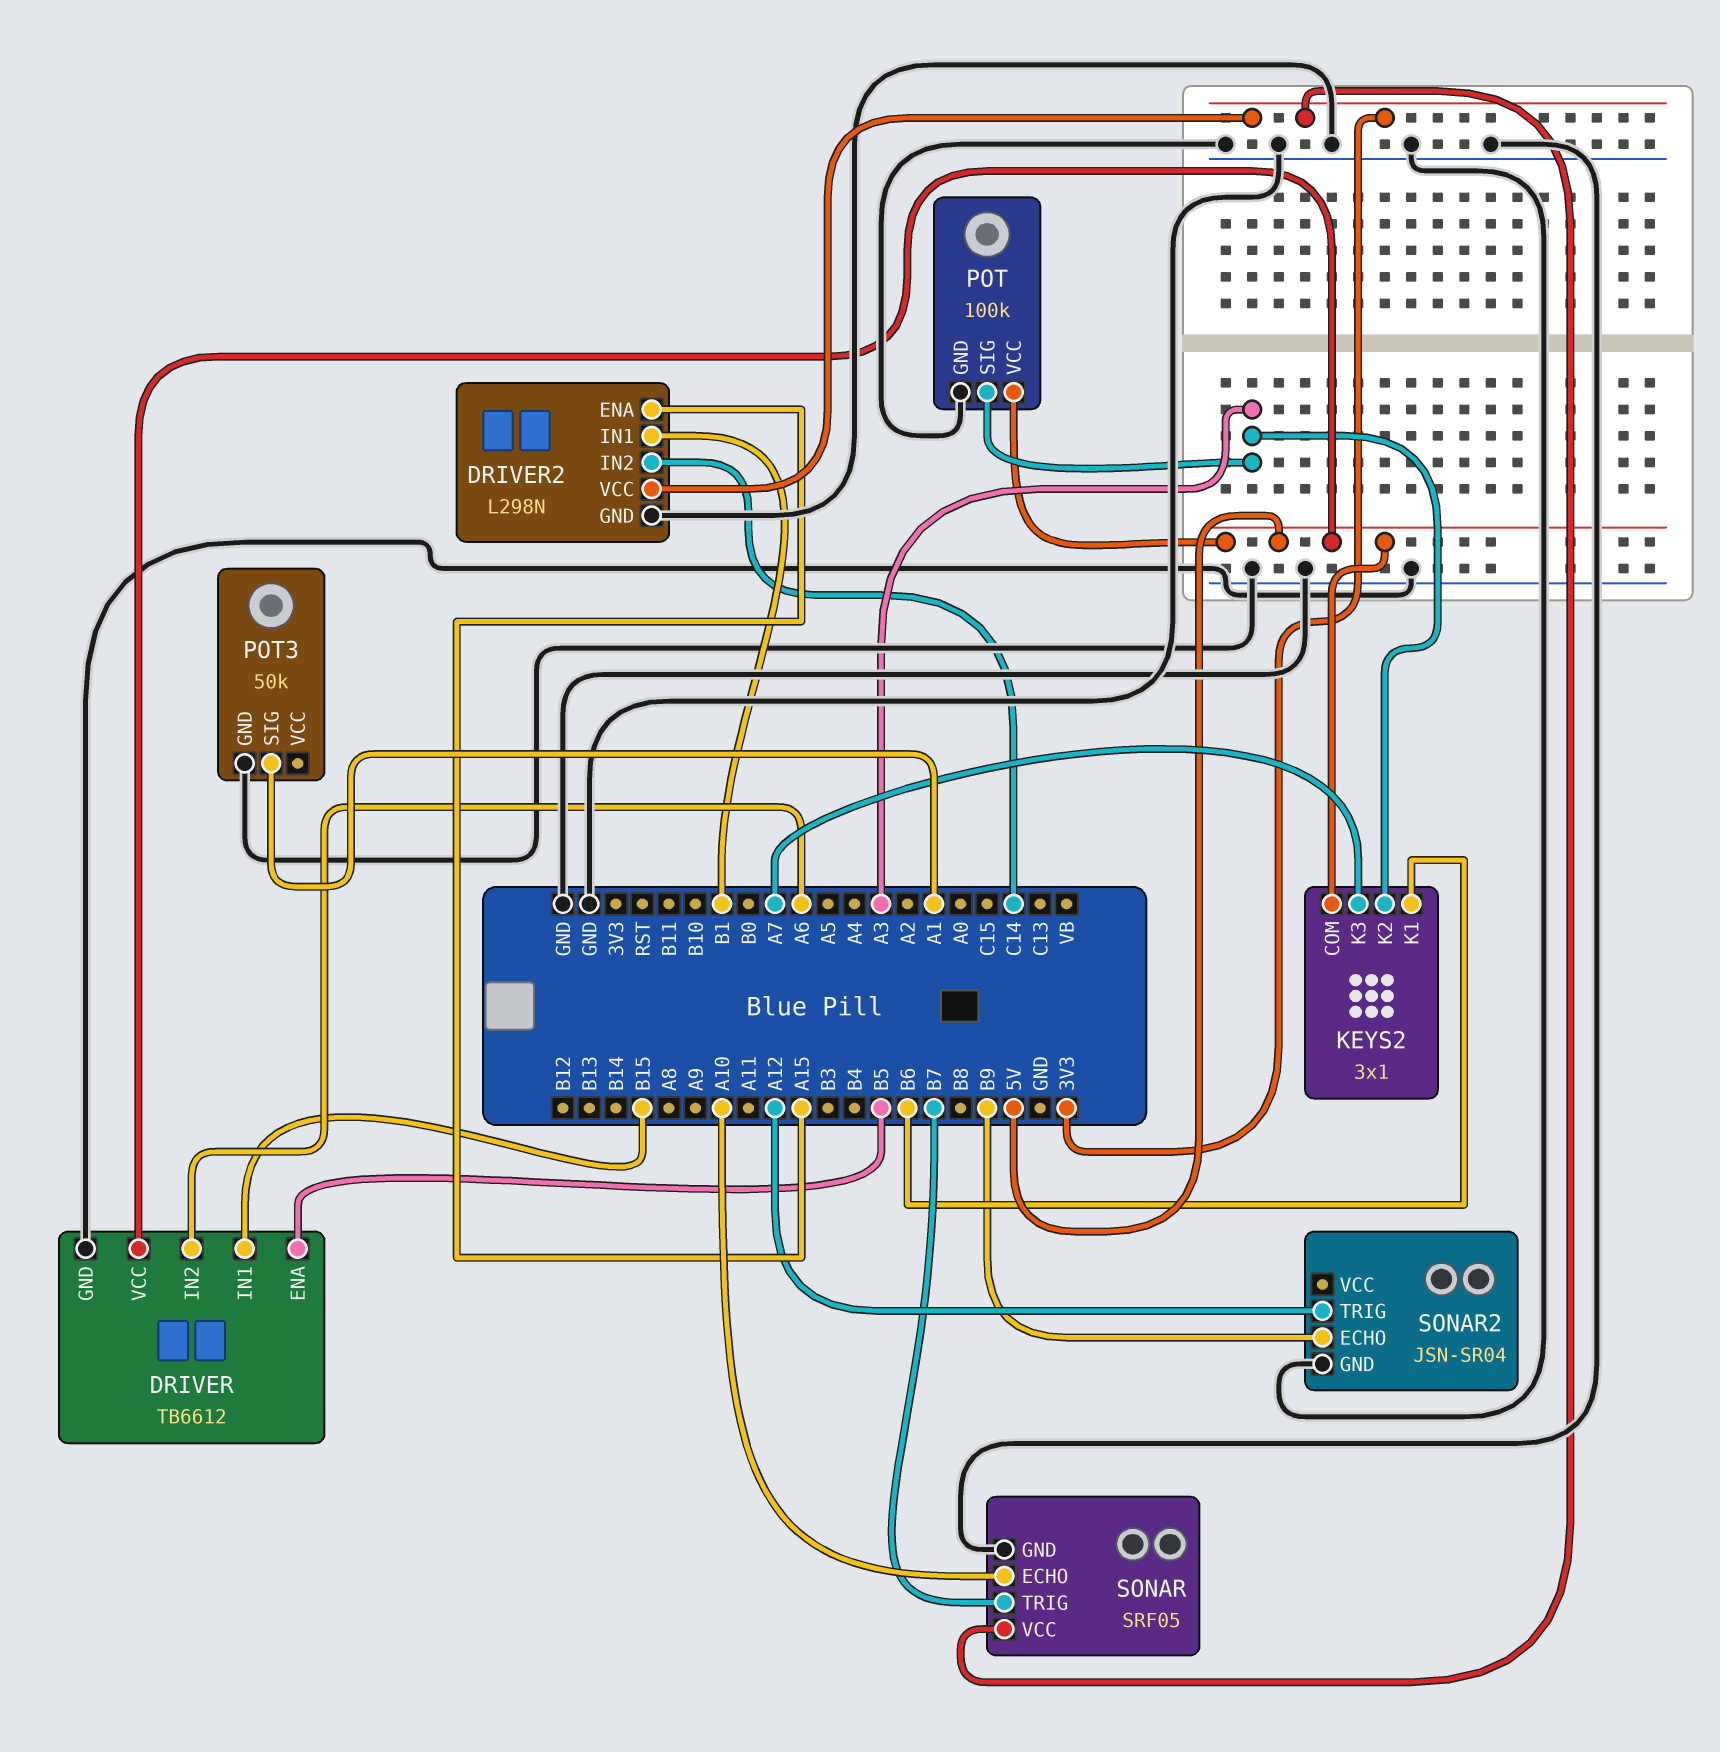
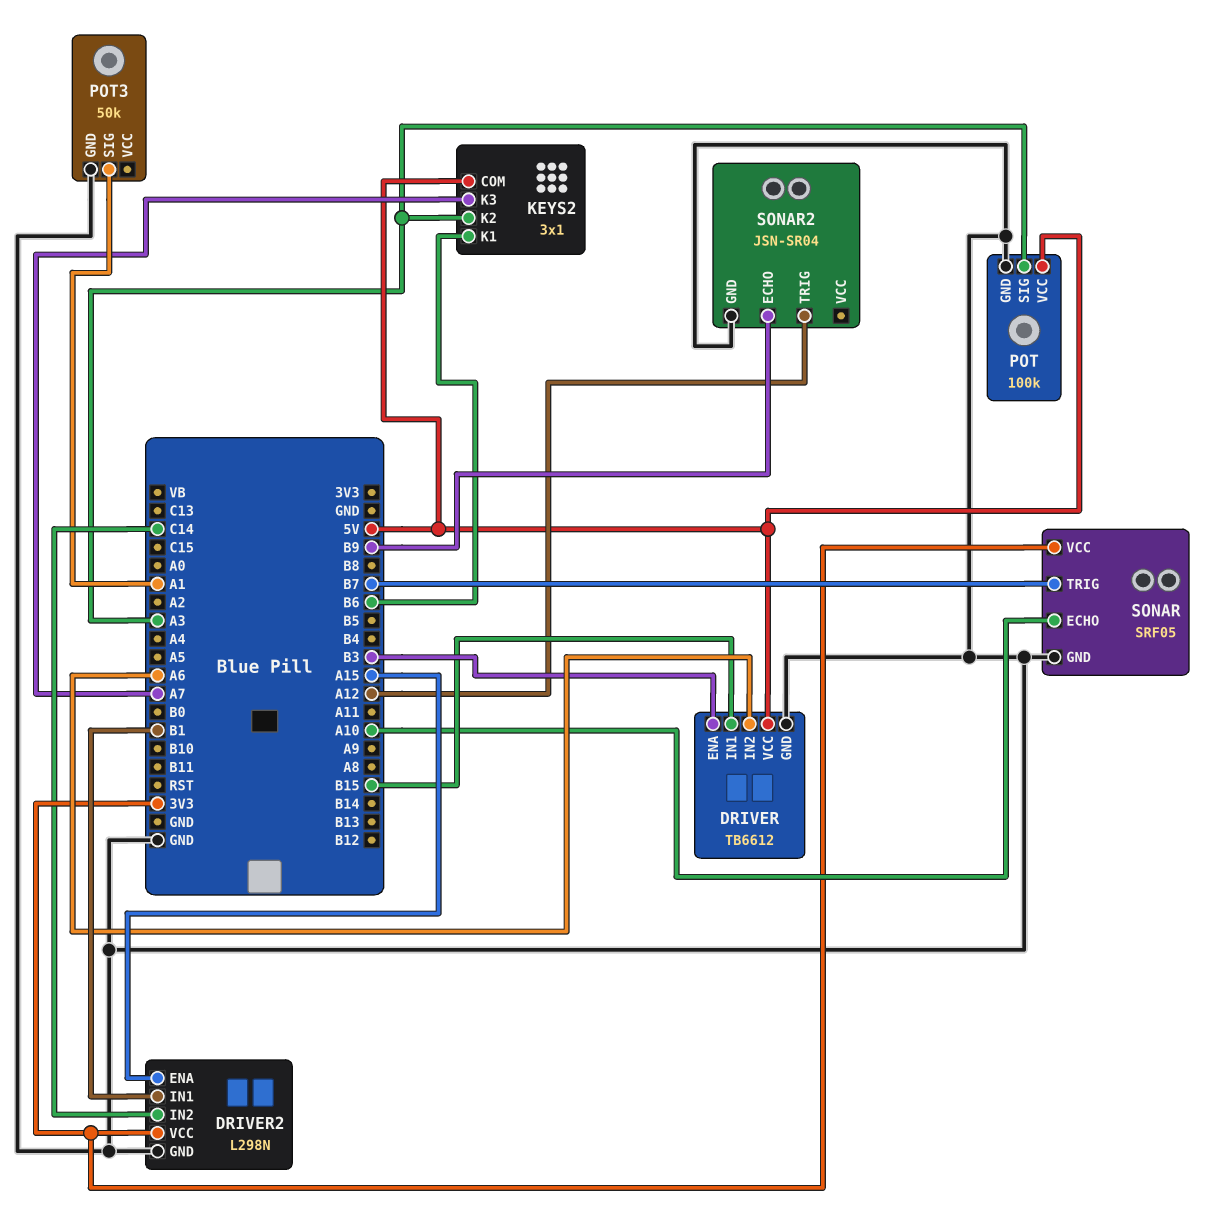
DRIVER pin ENA: B5 -> B3

